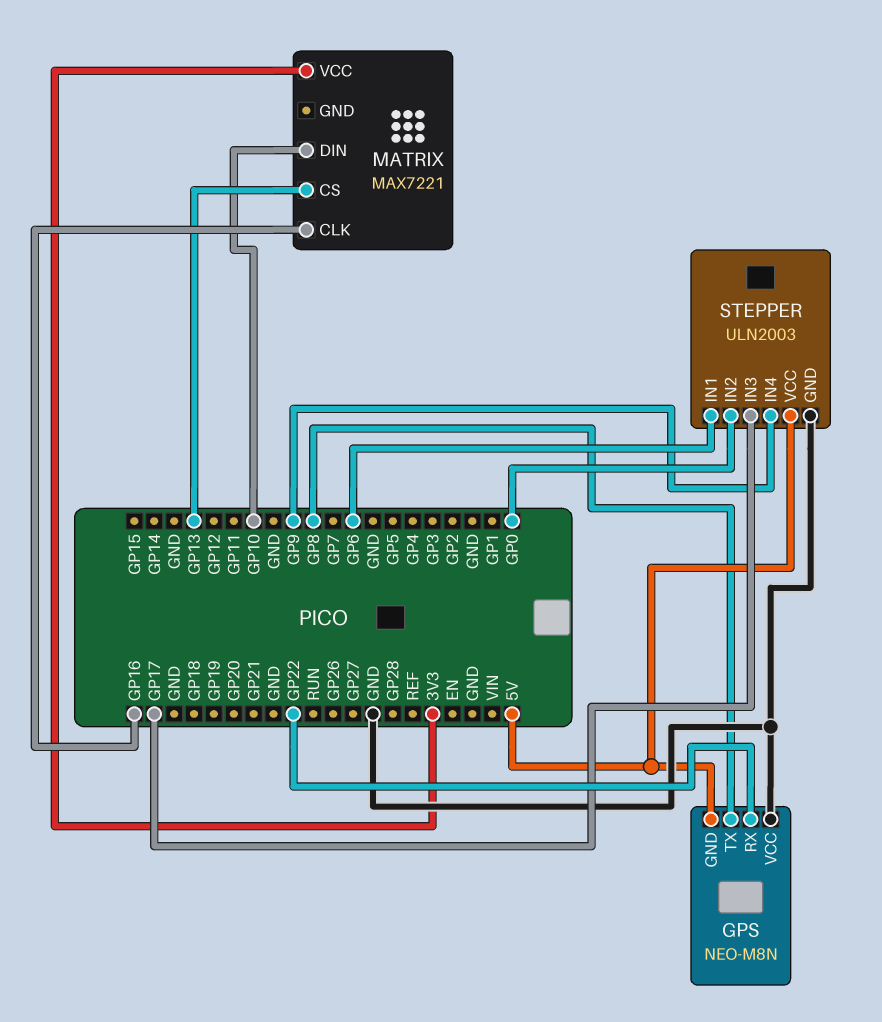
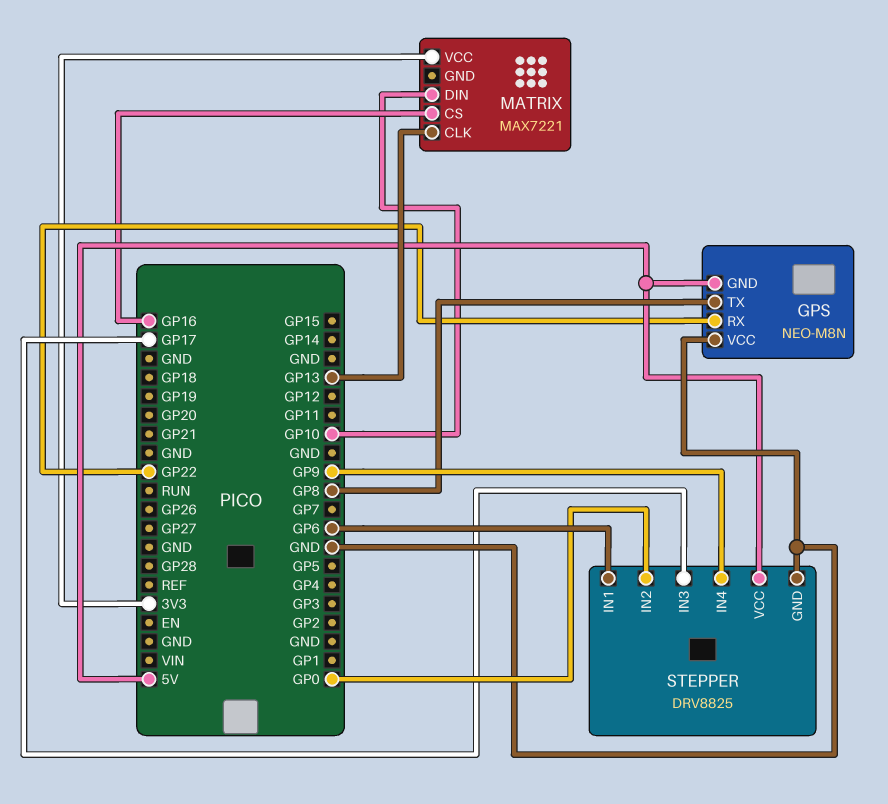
MATRIX pin CLK: GP16 -> GP13
MATRIX pin CS: GP13 -> GP16
STEPPER: ULN2003 -> DRV8825

